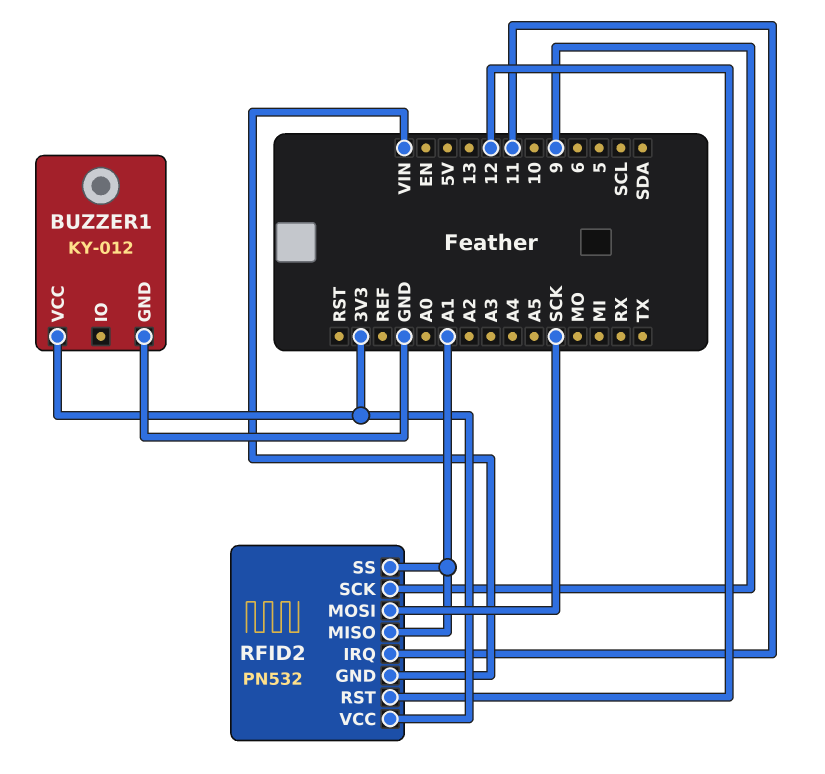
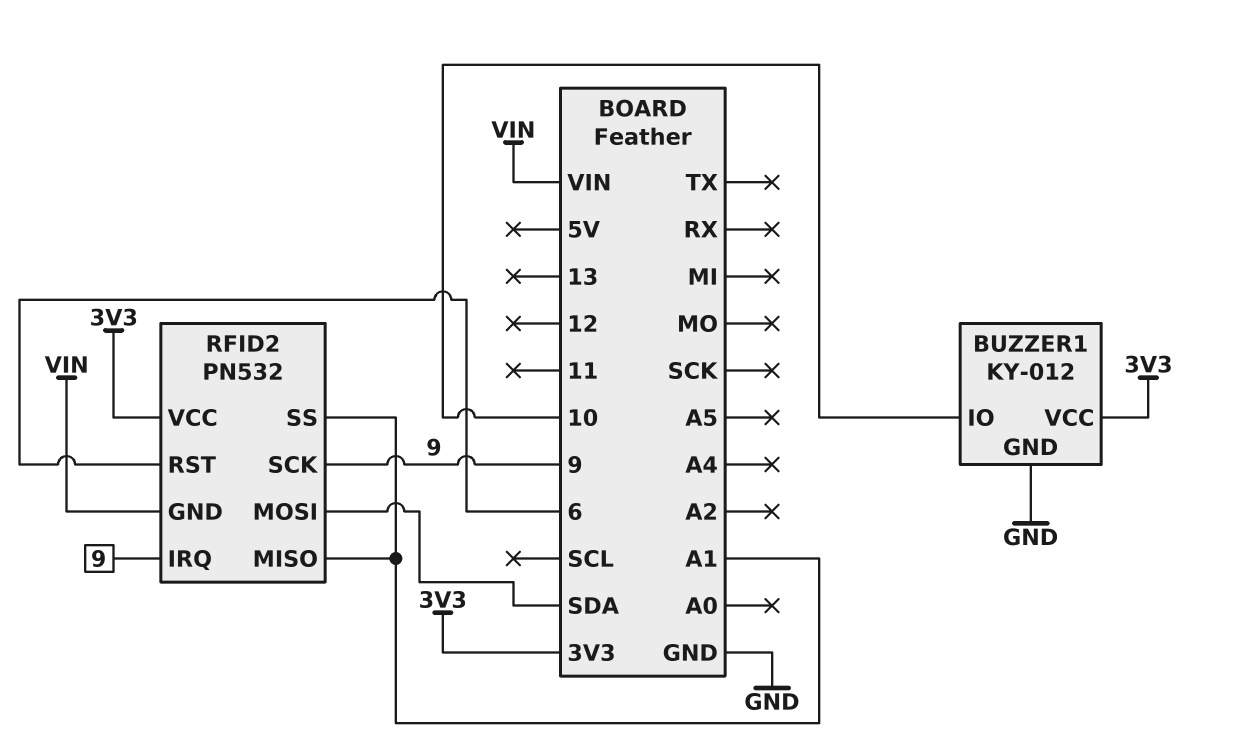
BUZZER1 pin IO: none -> 10
RFID2 pin IRQ: 11 -> 9
RFID2 pin MOSI: SCK -> SDA
RFID2 pin RST: 12 -> 6

